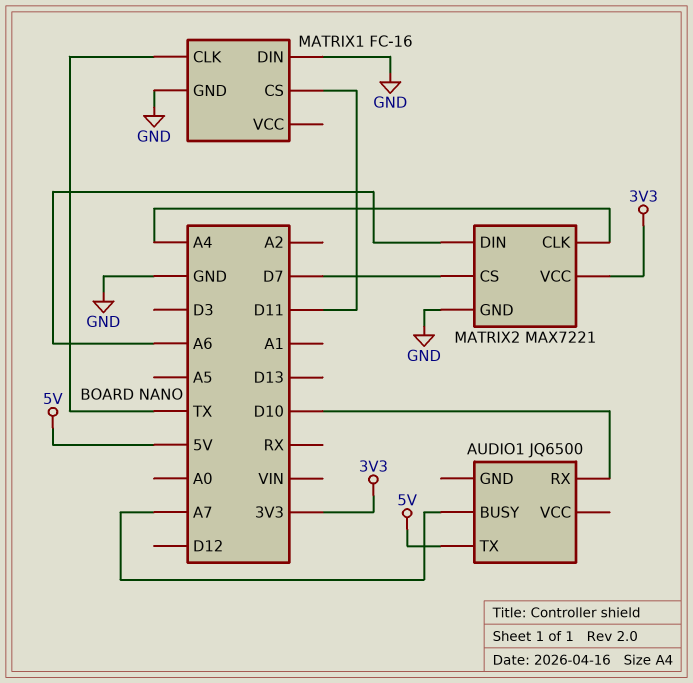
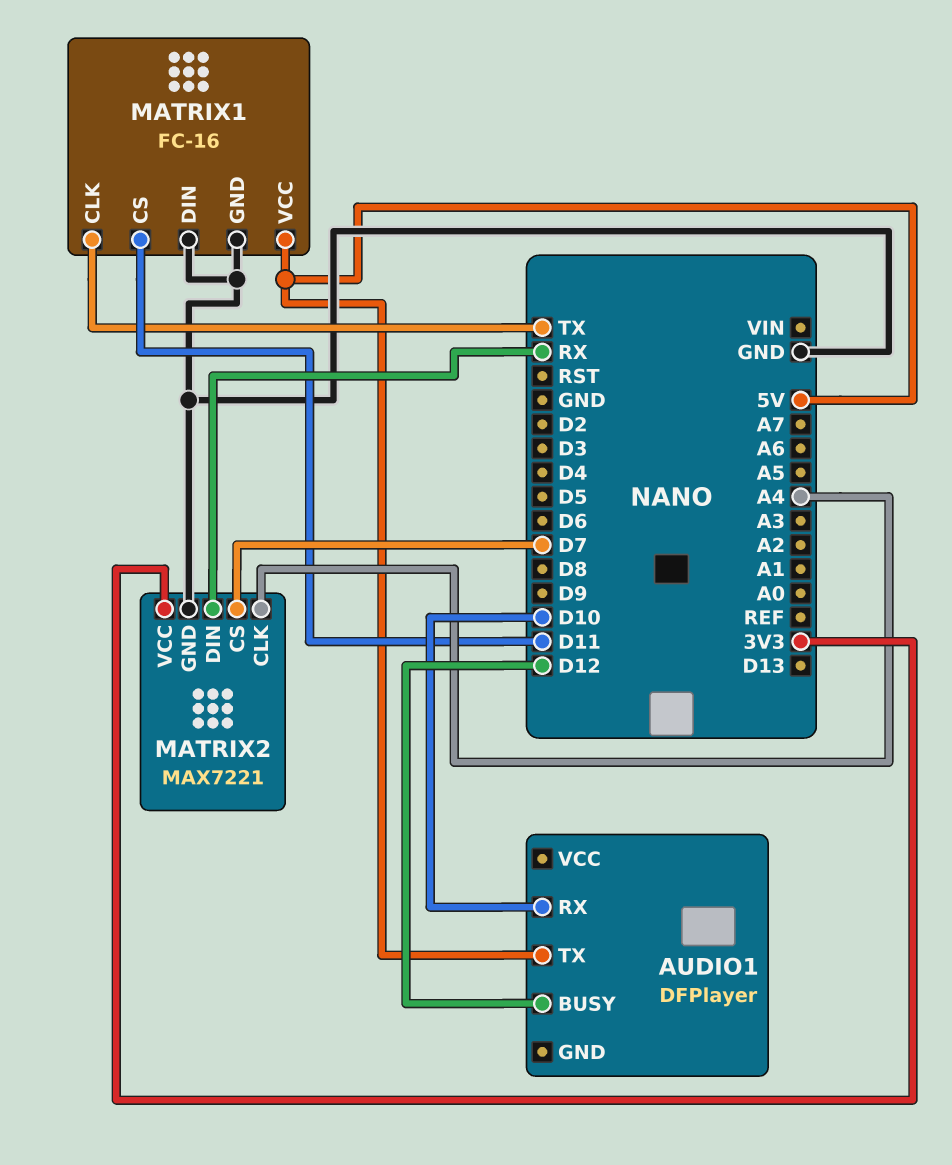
AUDIO1: JQ6500 -> DFPlayer
AUDIO1 pin BUSY: A7 -> D12
MATRIX1 pin VCC: none -> 5V
MATRIX2 pin DIN: A6 -> RX

